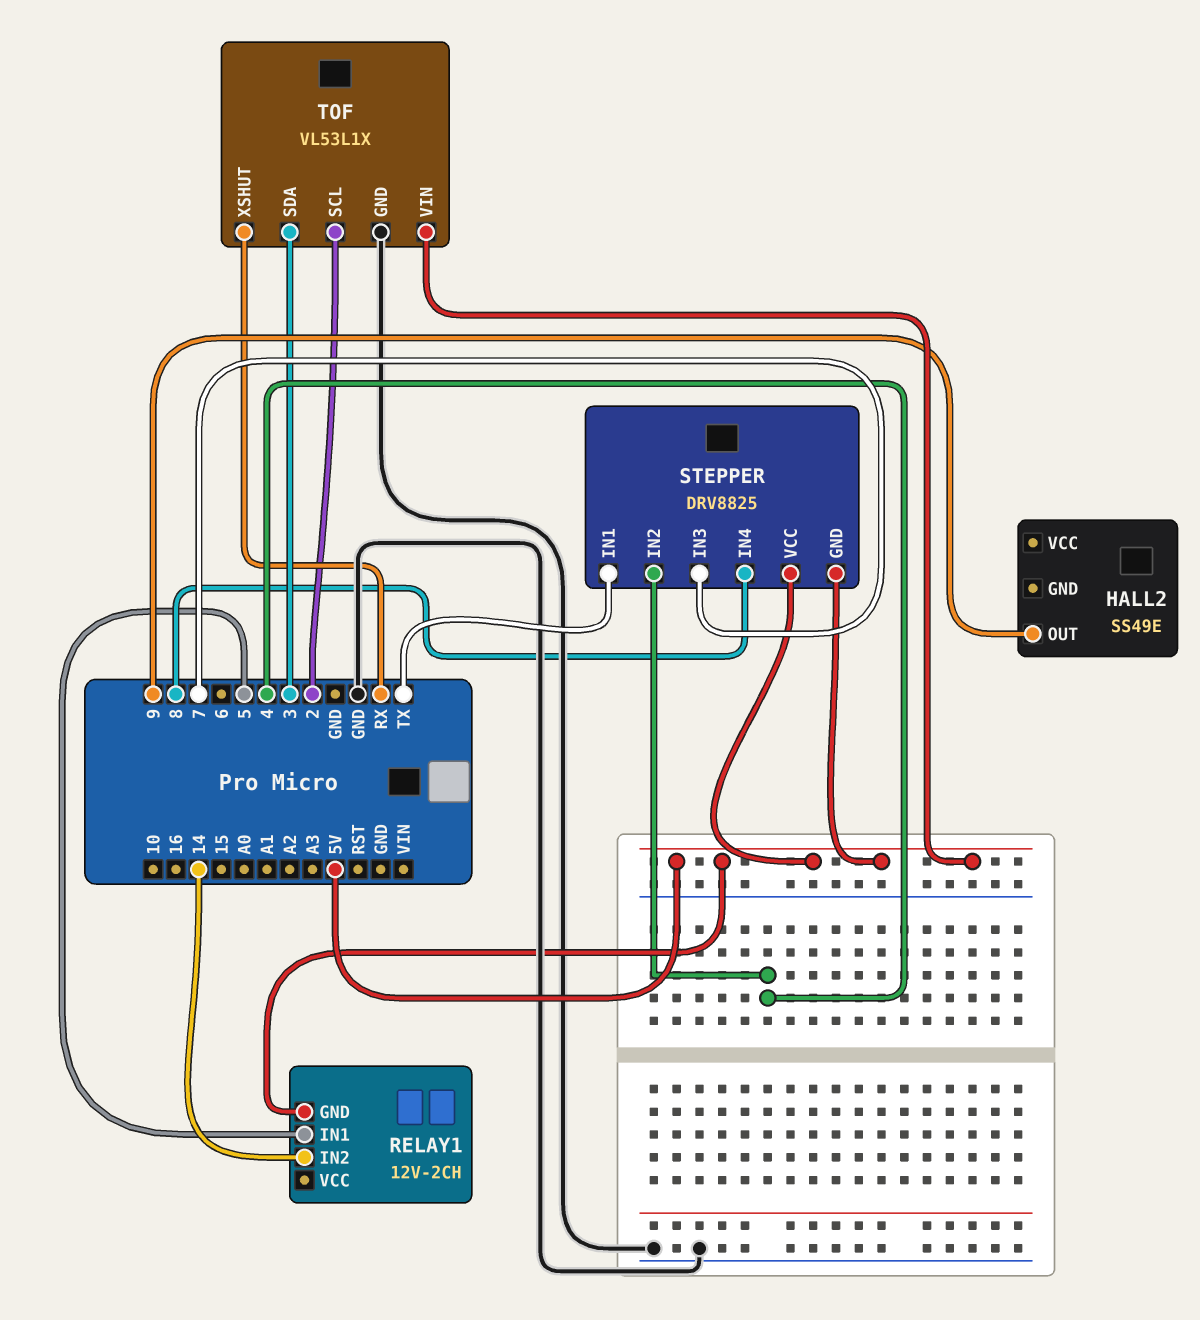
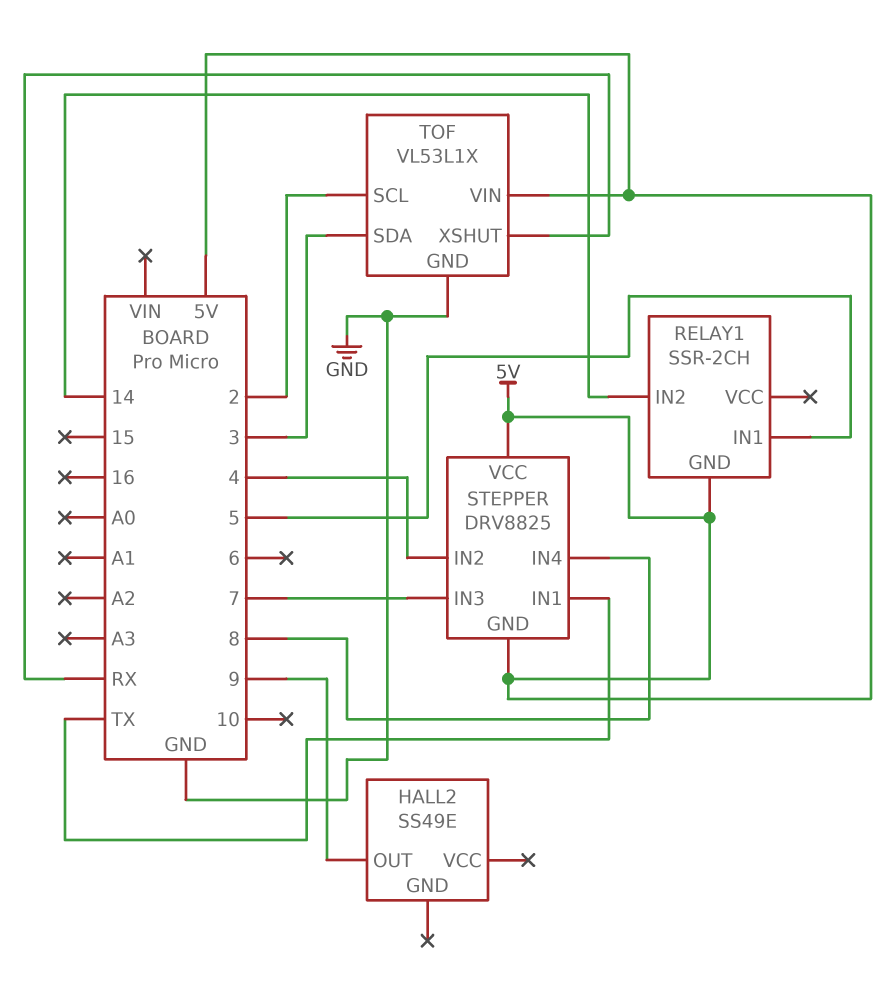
RELAY1: 12V-2CH -> SSR-2CH

